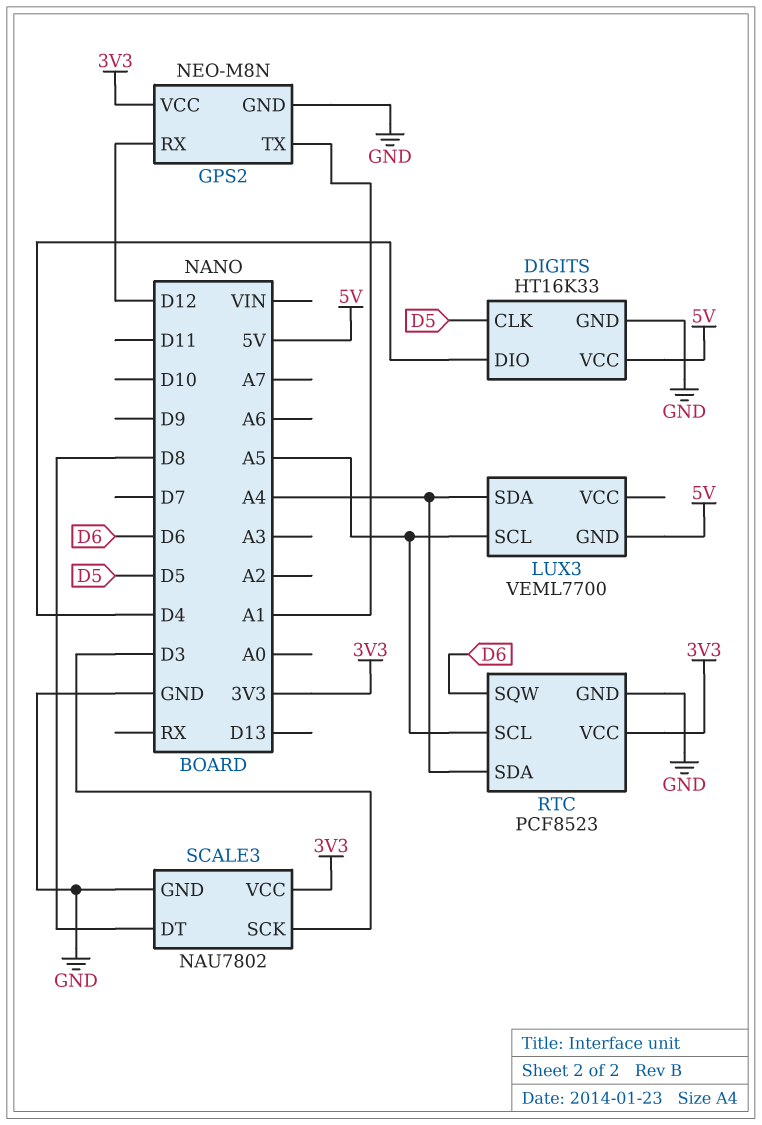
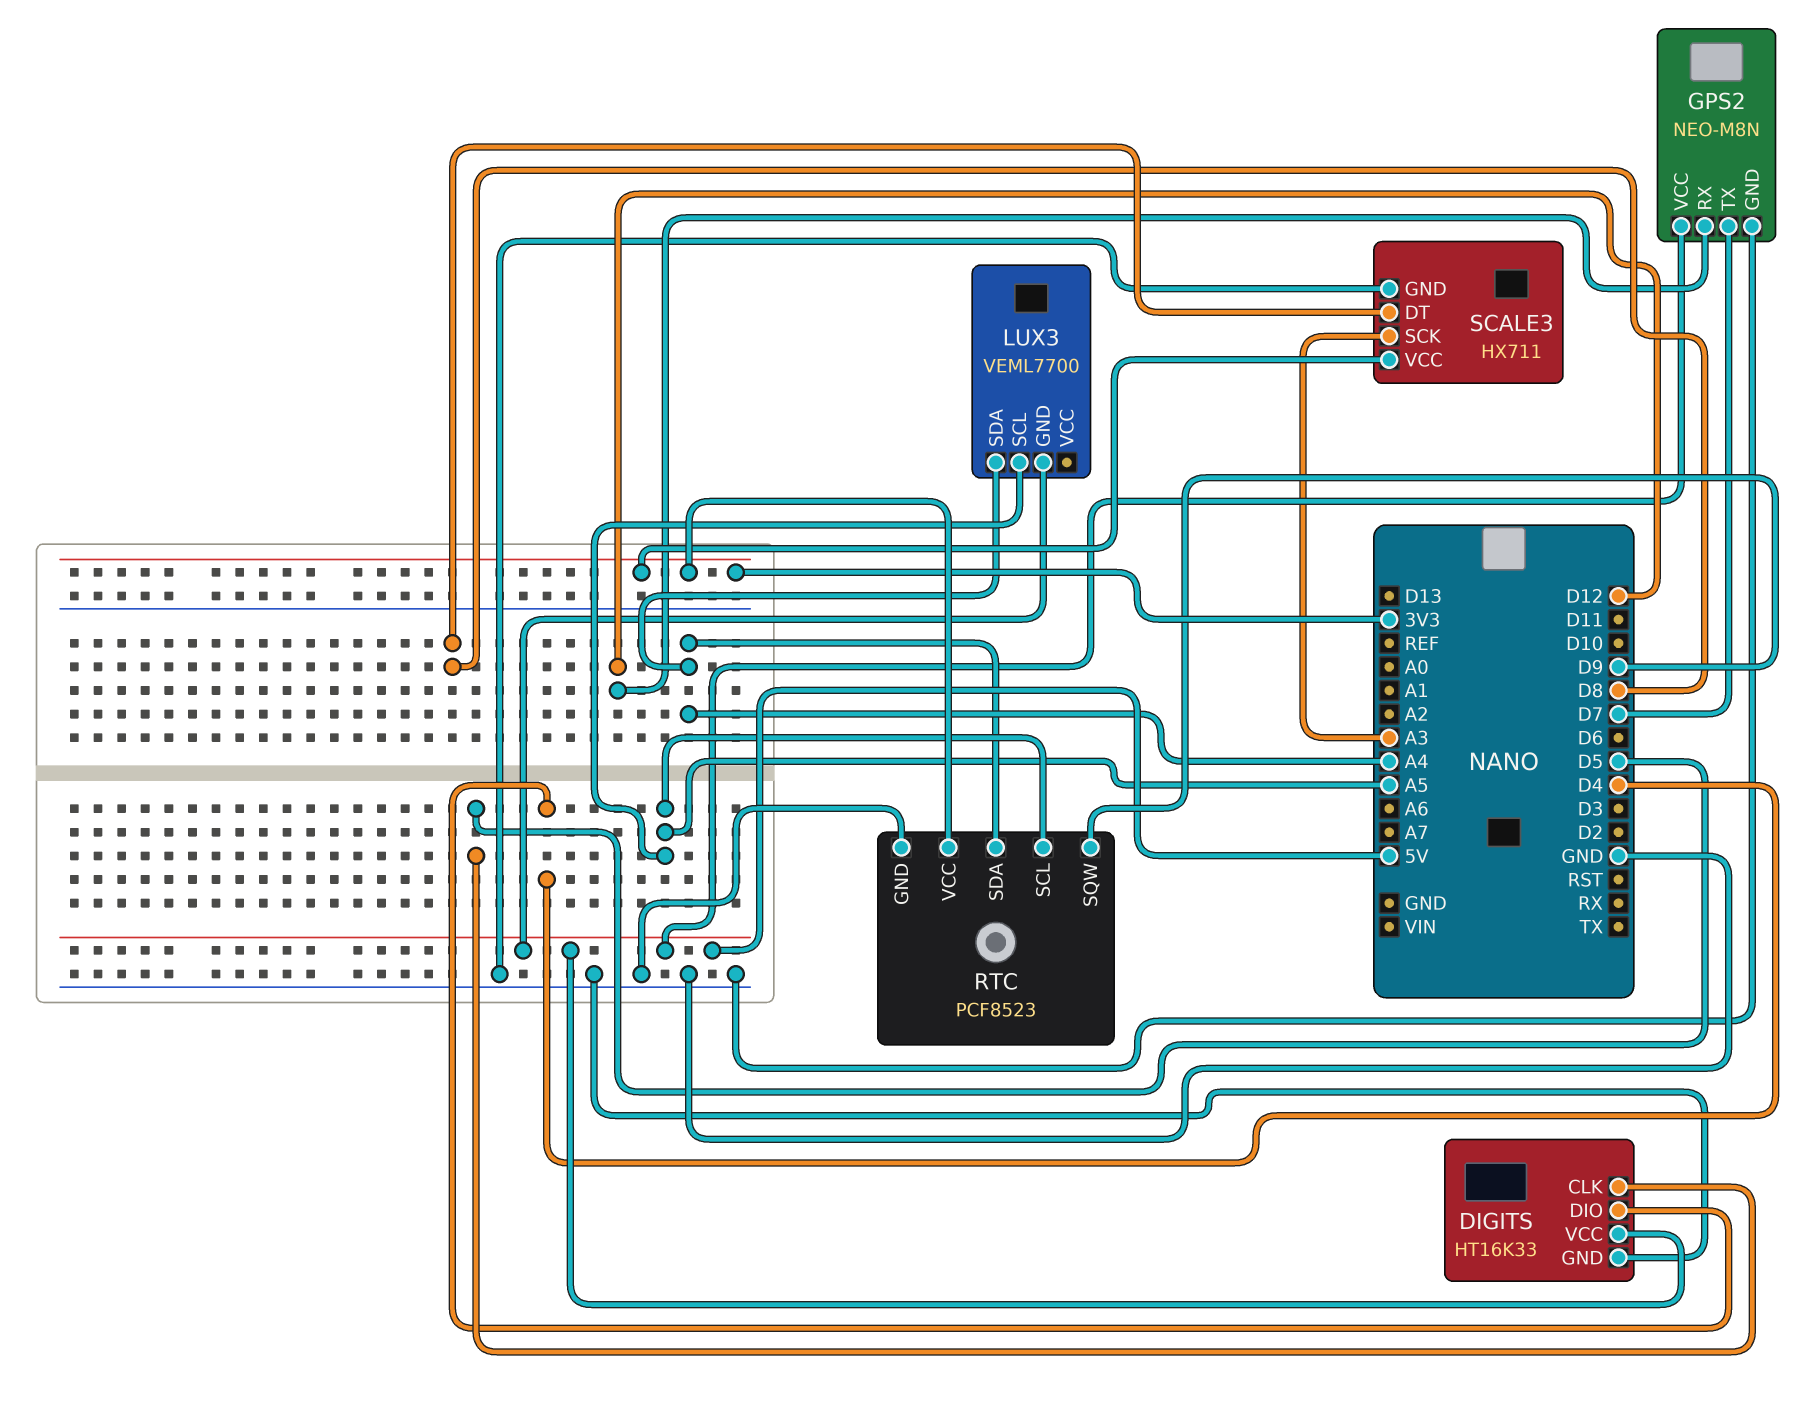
GPS2 pin TX: A1 -> D7
GPS2 pin VCC: 3V3 -> 5V
RTC pin SQW: D6 -> D9
SCALE3: NAU7802 -> HX711
SCALE3 pin SCK: D3 -> A3

